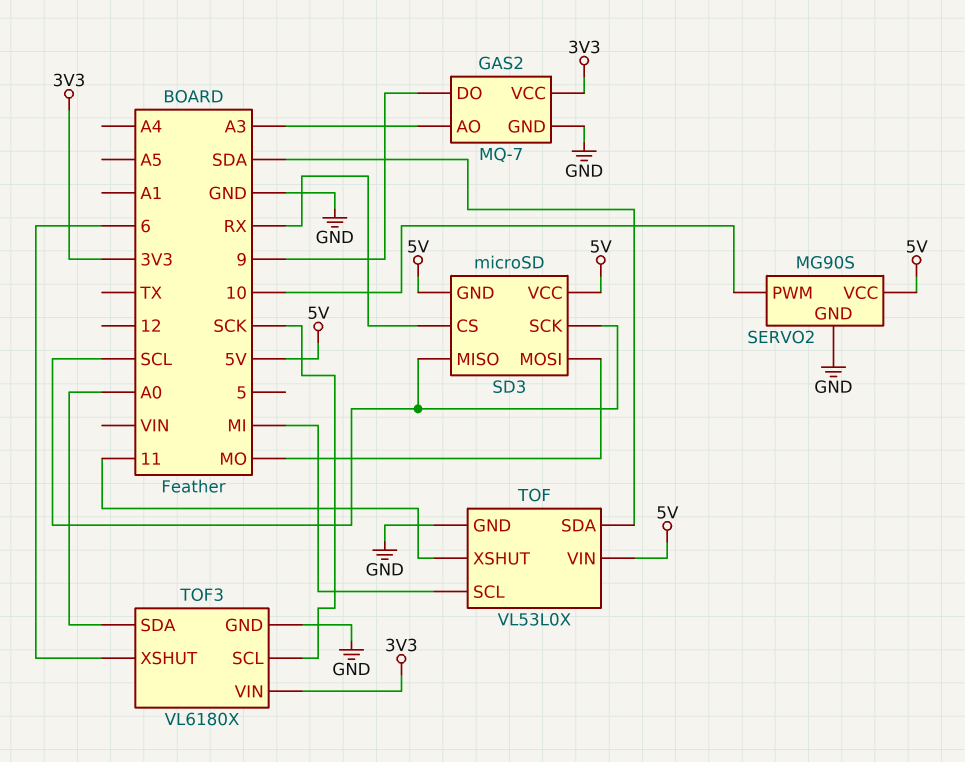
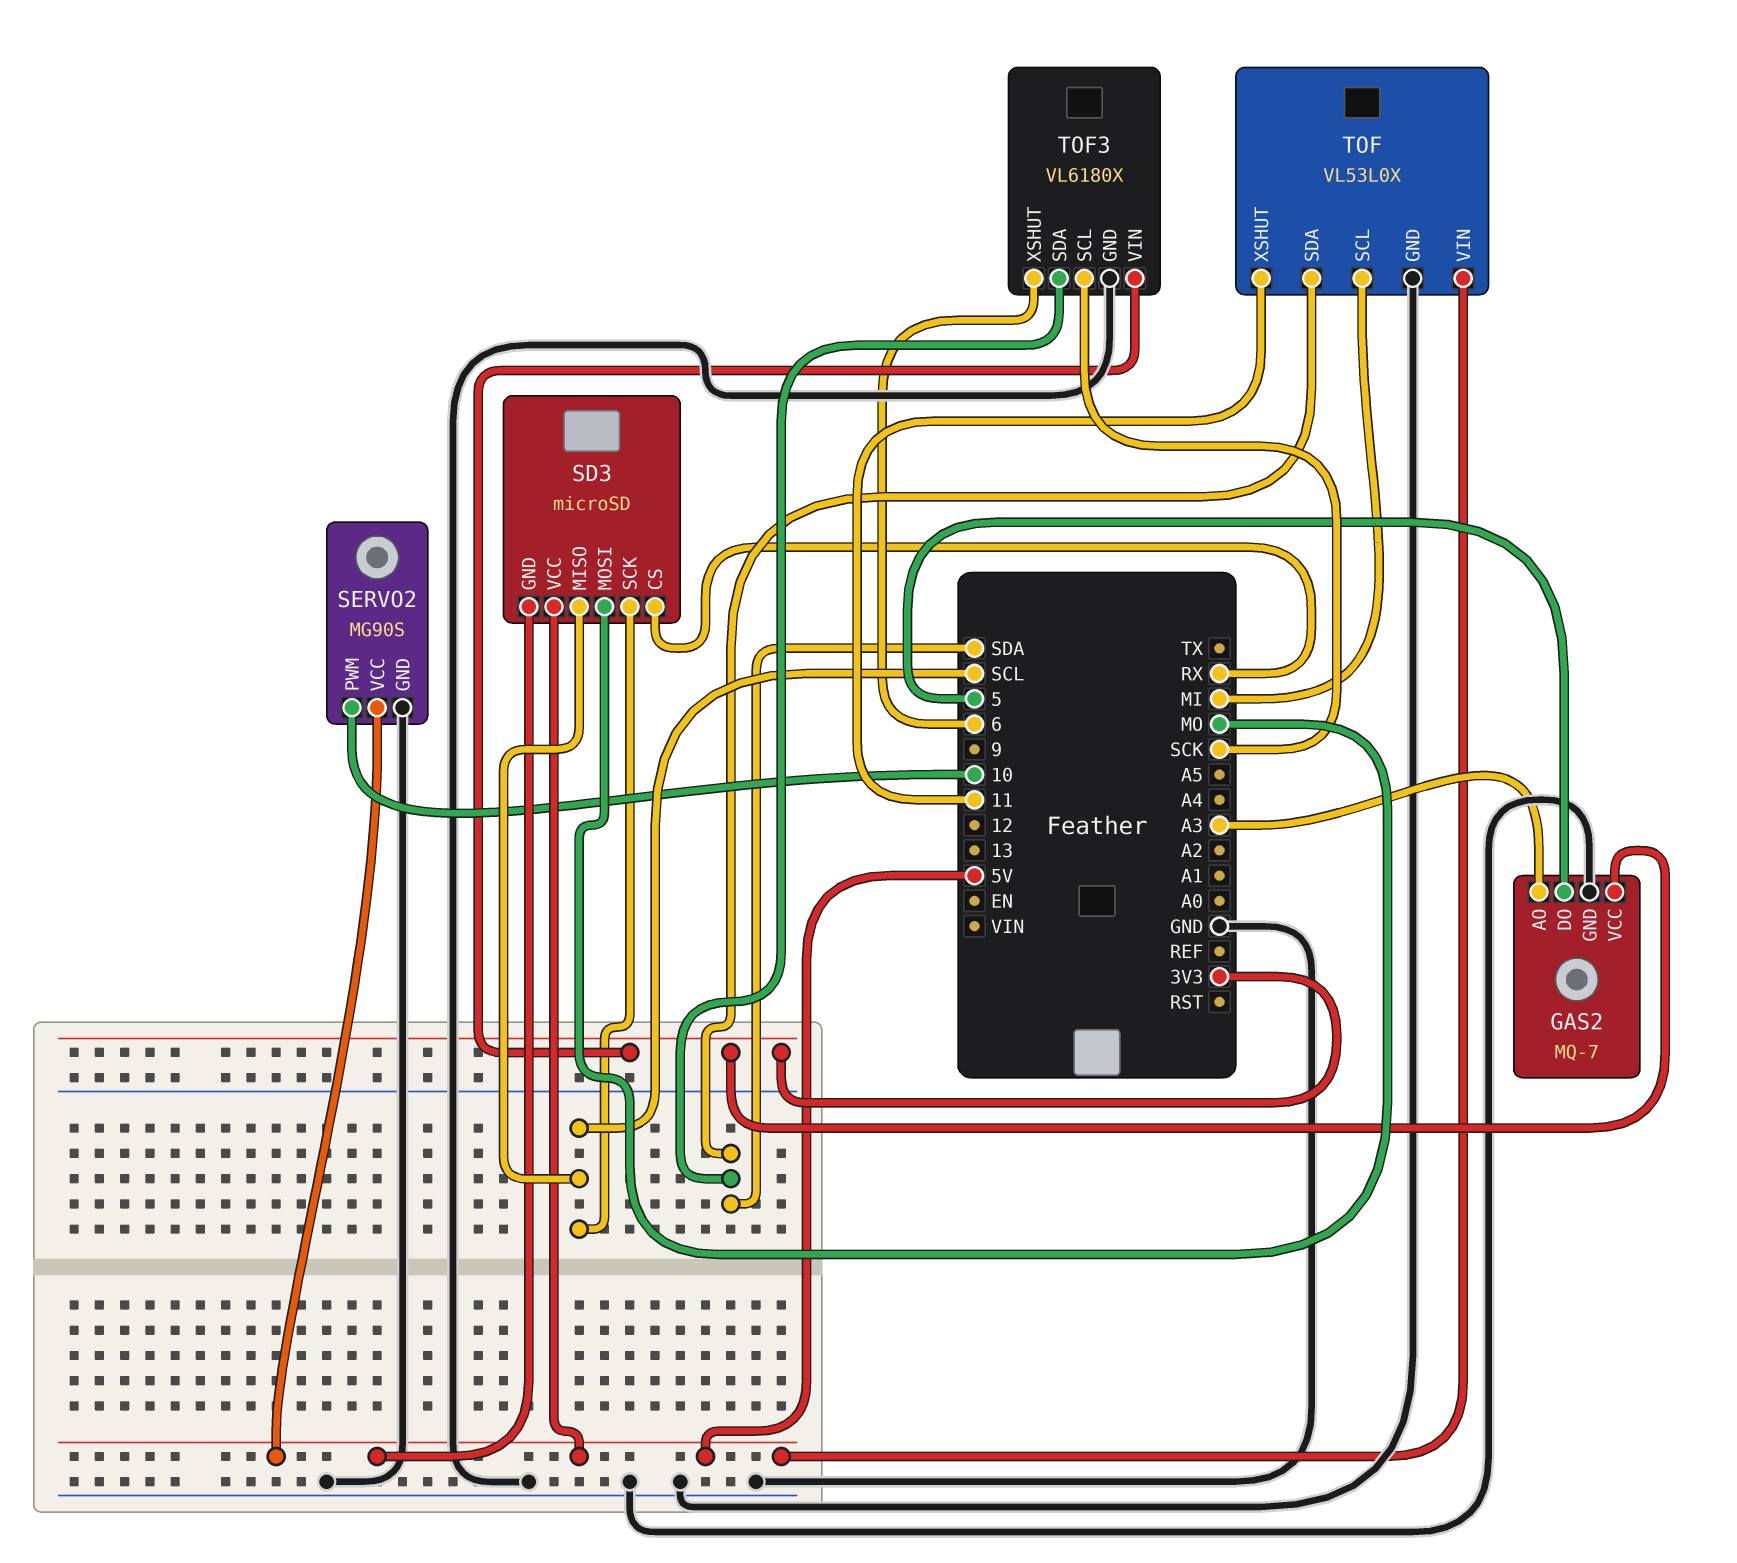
GAS2 pin DO: 9 -> 5
TOF3 pin SDA: A0 -> SDA

